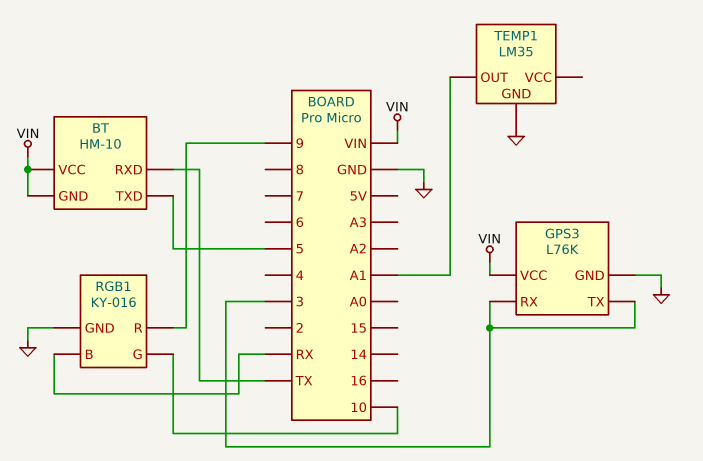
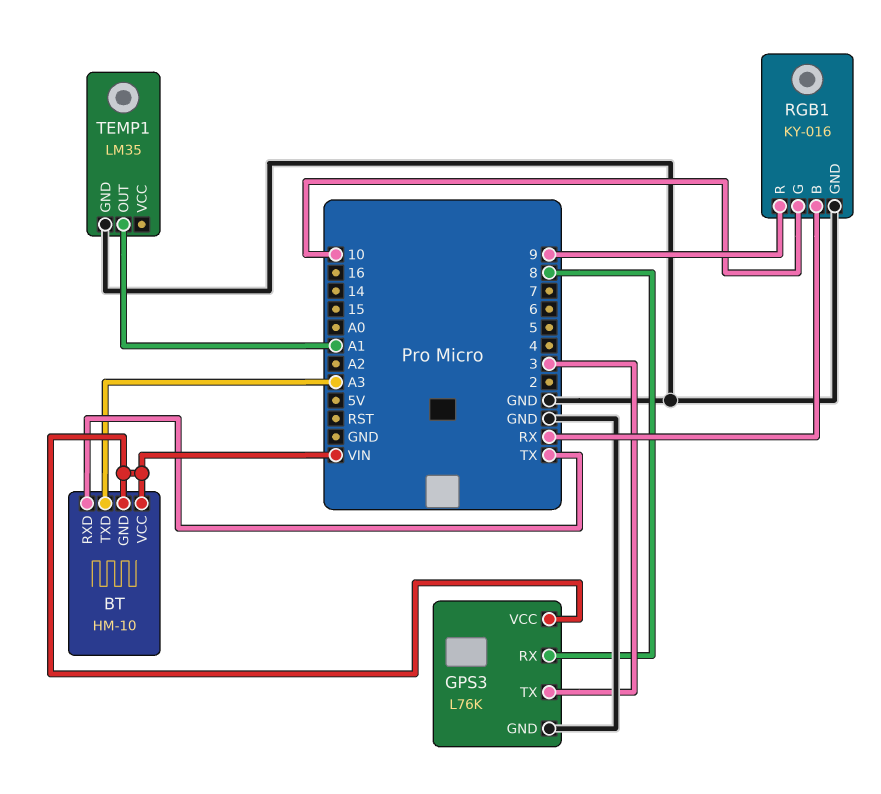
BT pin TXD: 5 -> A3
GPS3 pin RX: 3 -> 8

